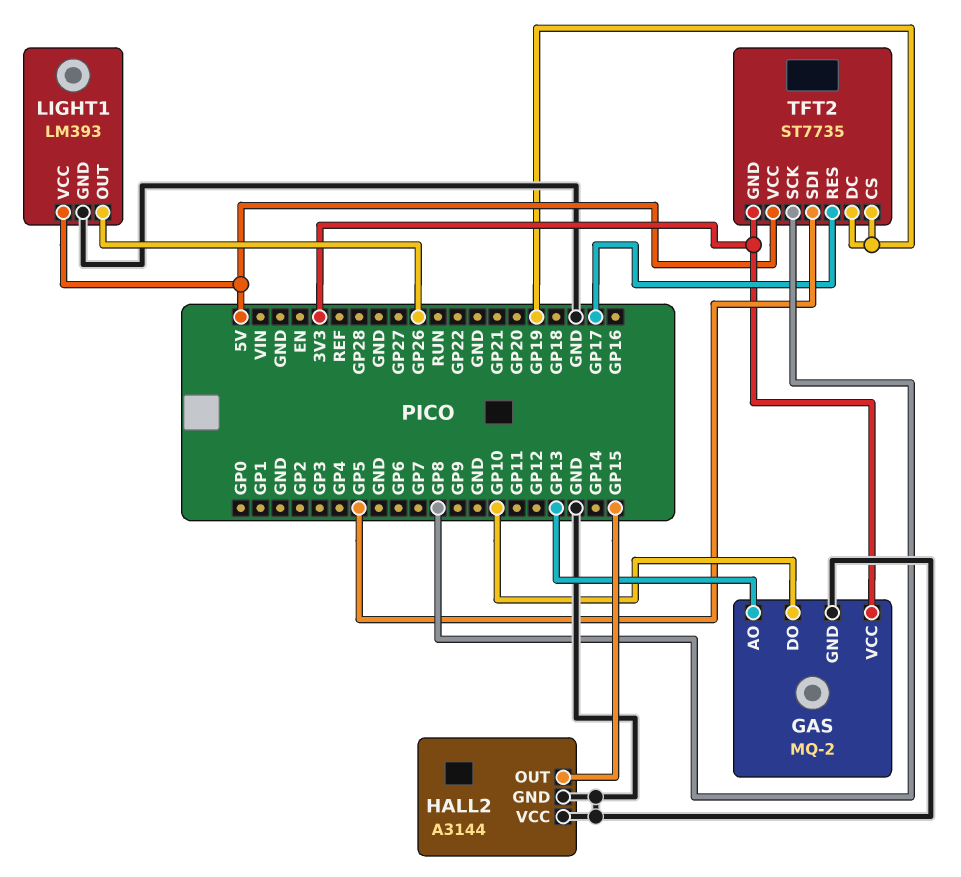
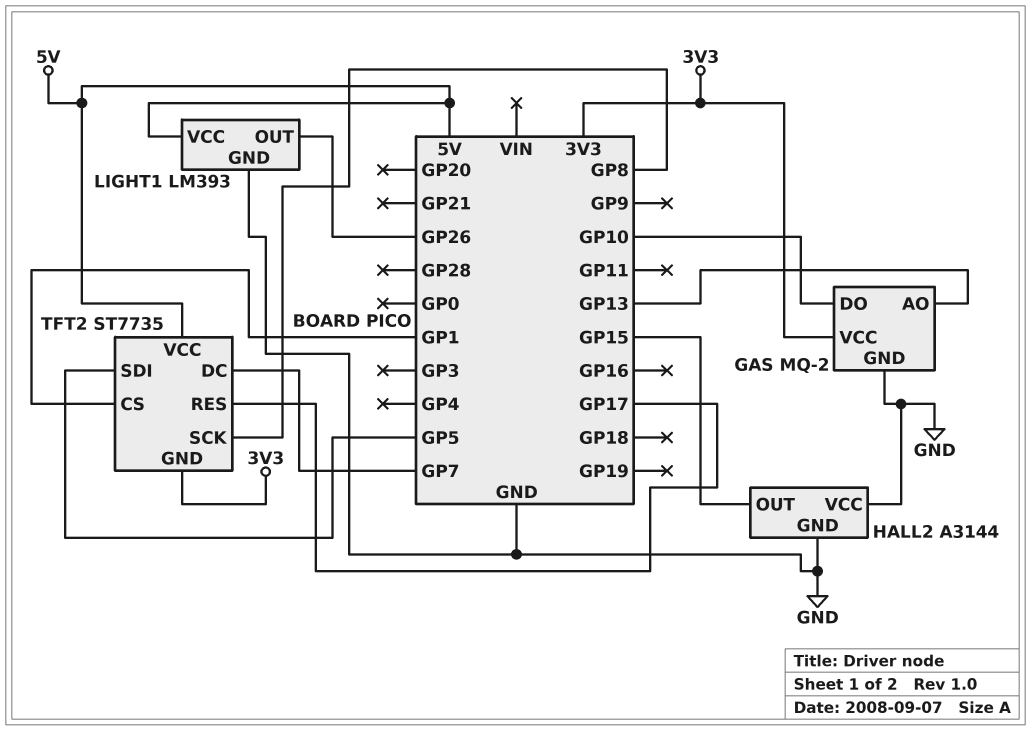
TFT2 pin CS: GP19 -> GP1
TFT2 pin DC: GP19 -> GP7

